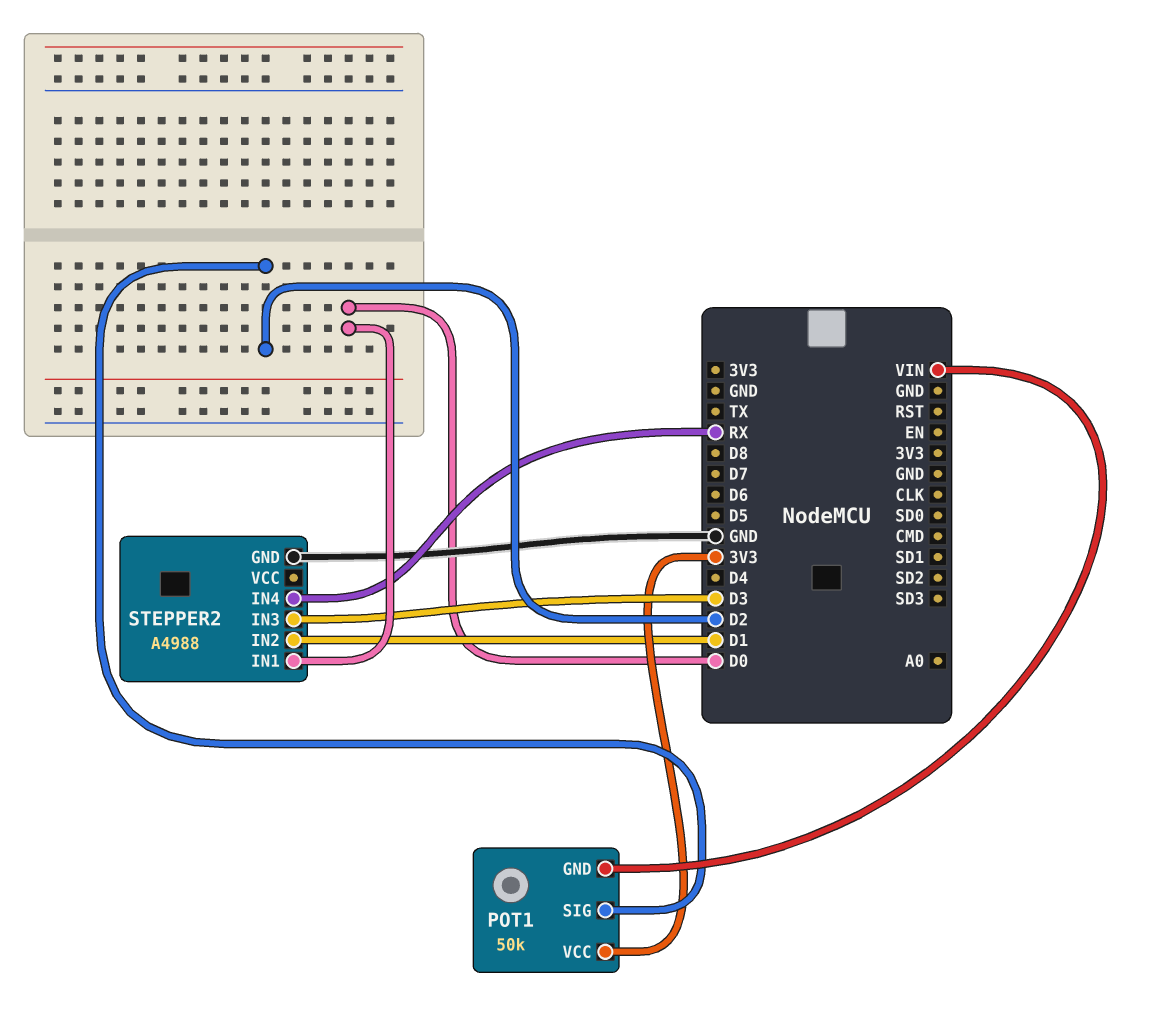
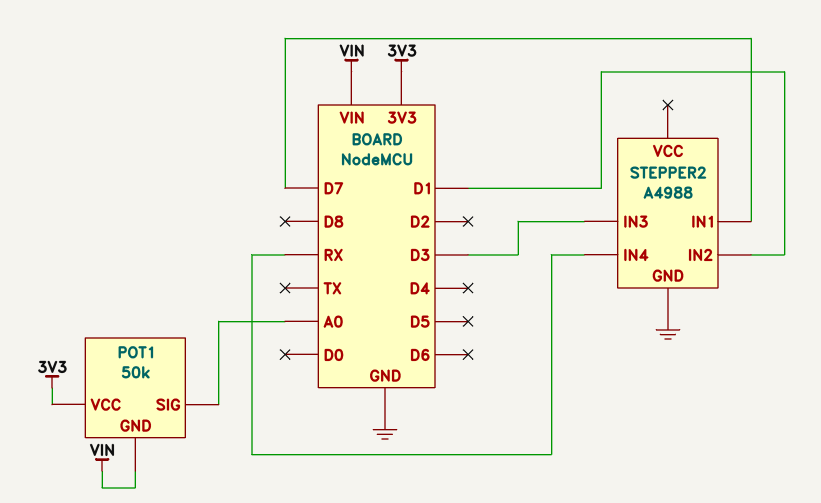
POT1 pin SIG: D2 -> A0
STEPPER2 pin IN1: D0 -> D7

